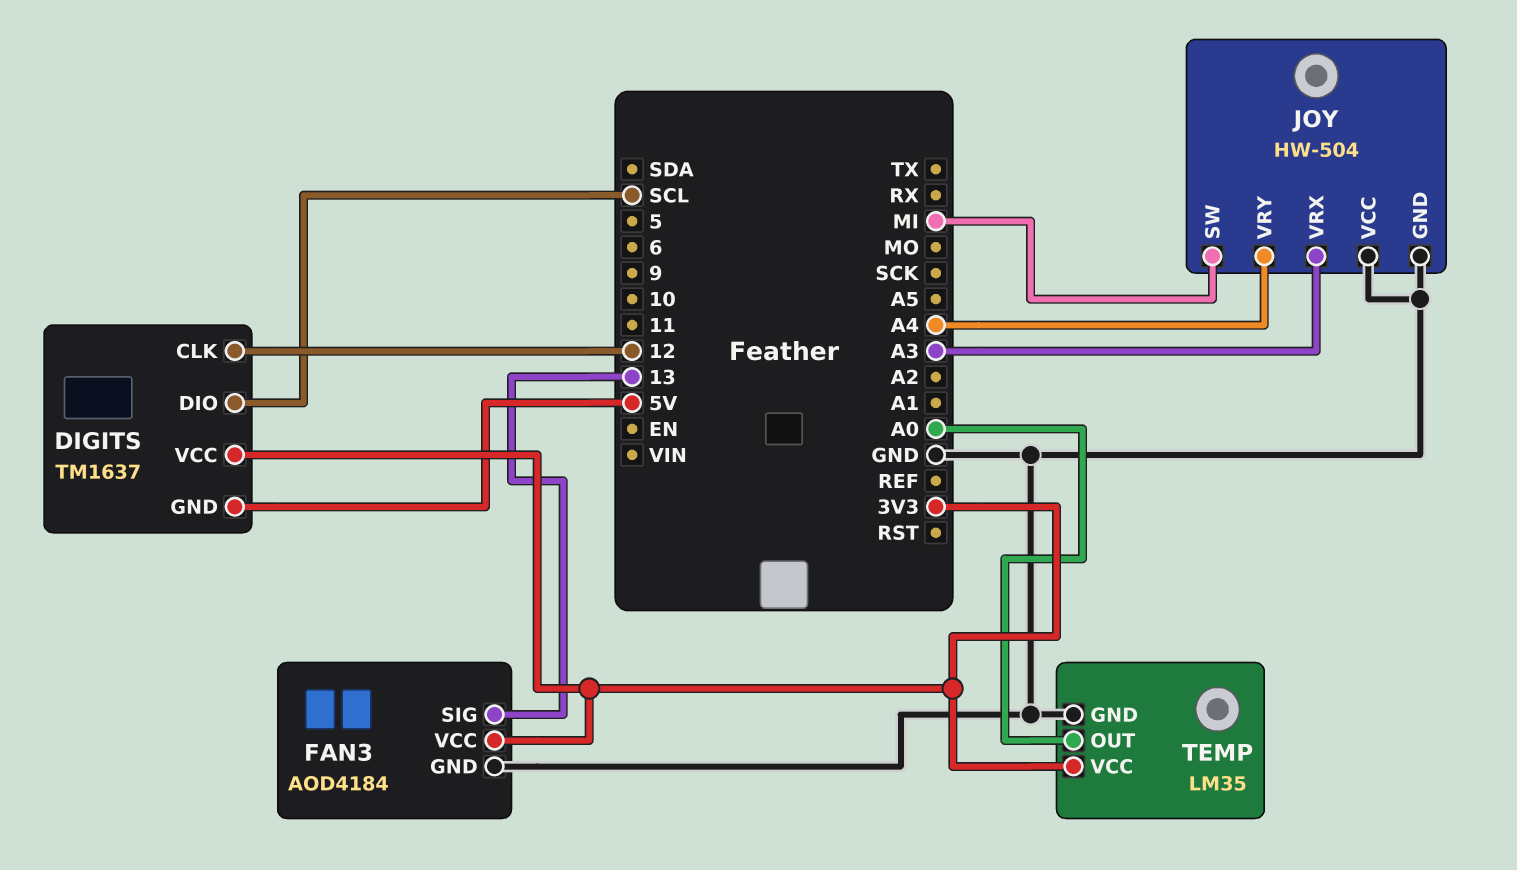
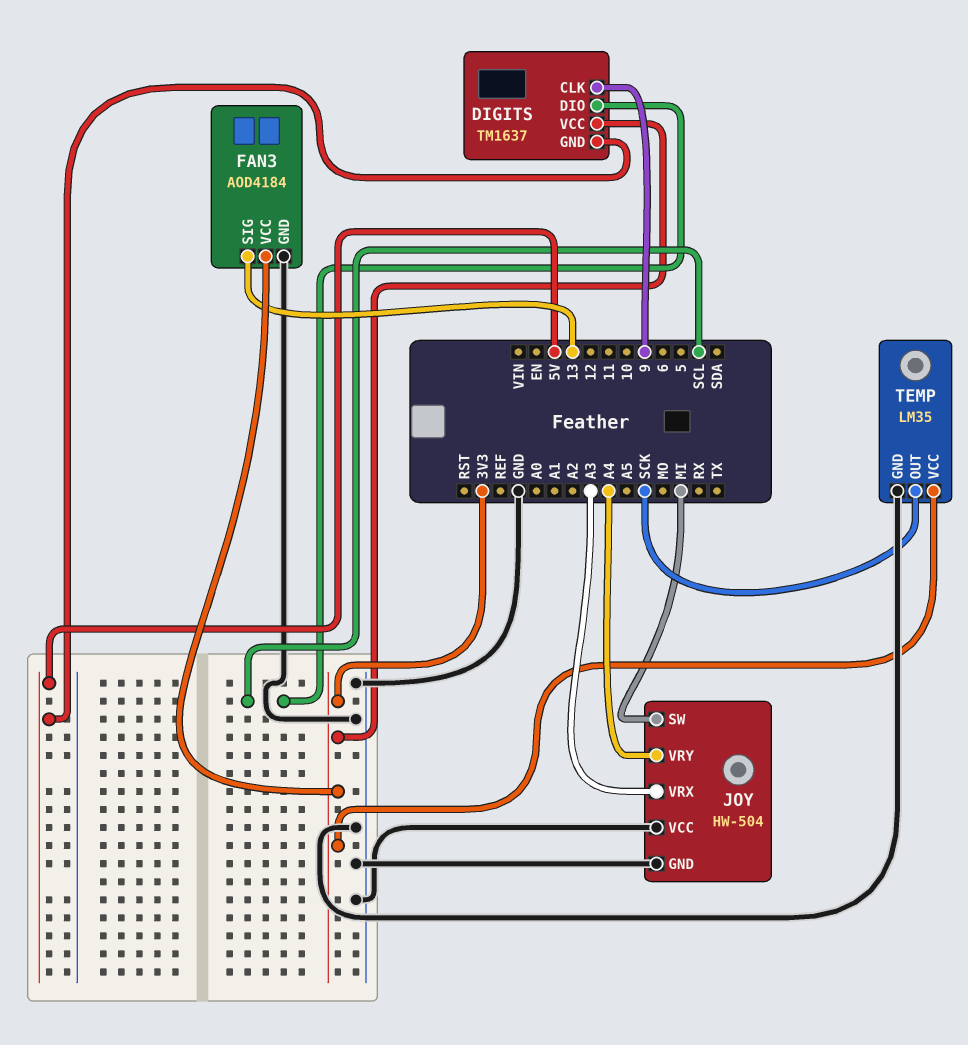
DIGITS pin CLK: 12 -> 9
TEMP pin OUT: A0 -> SCK

